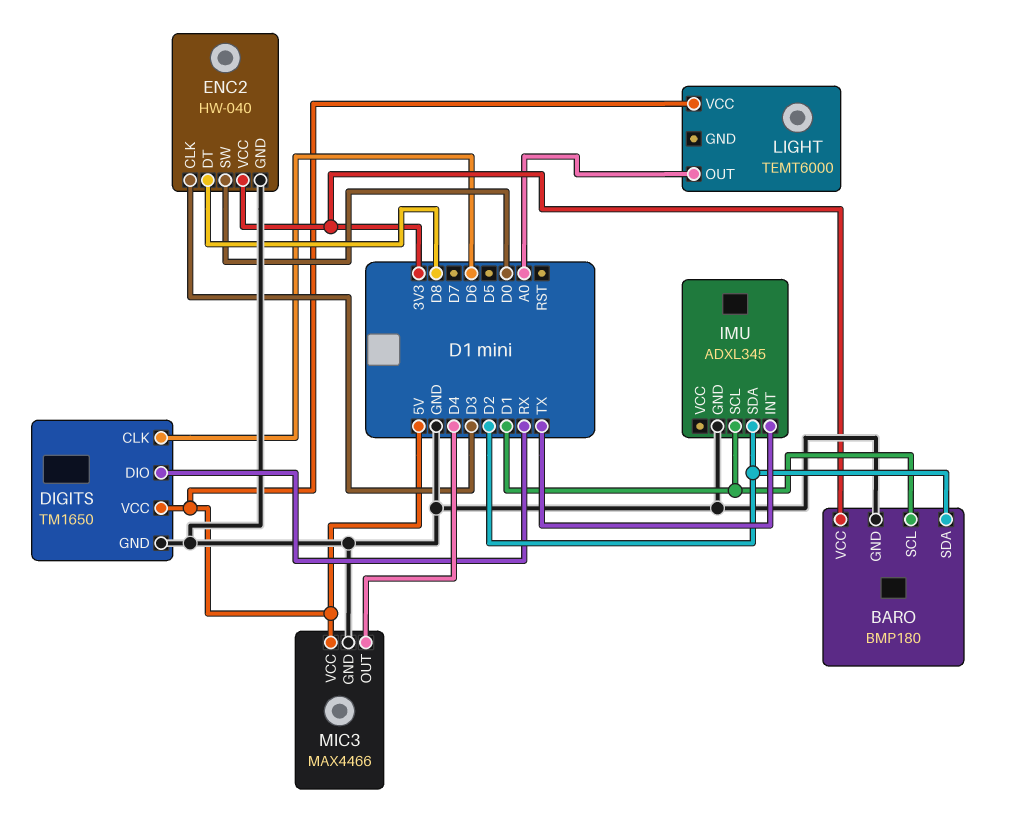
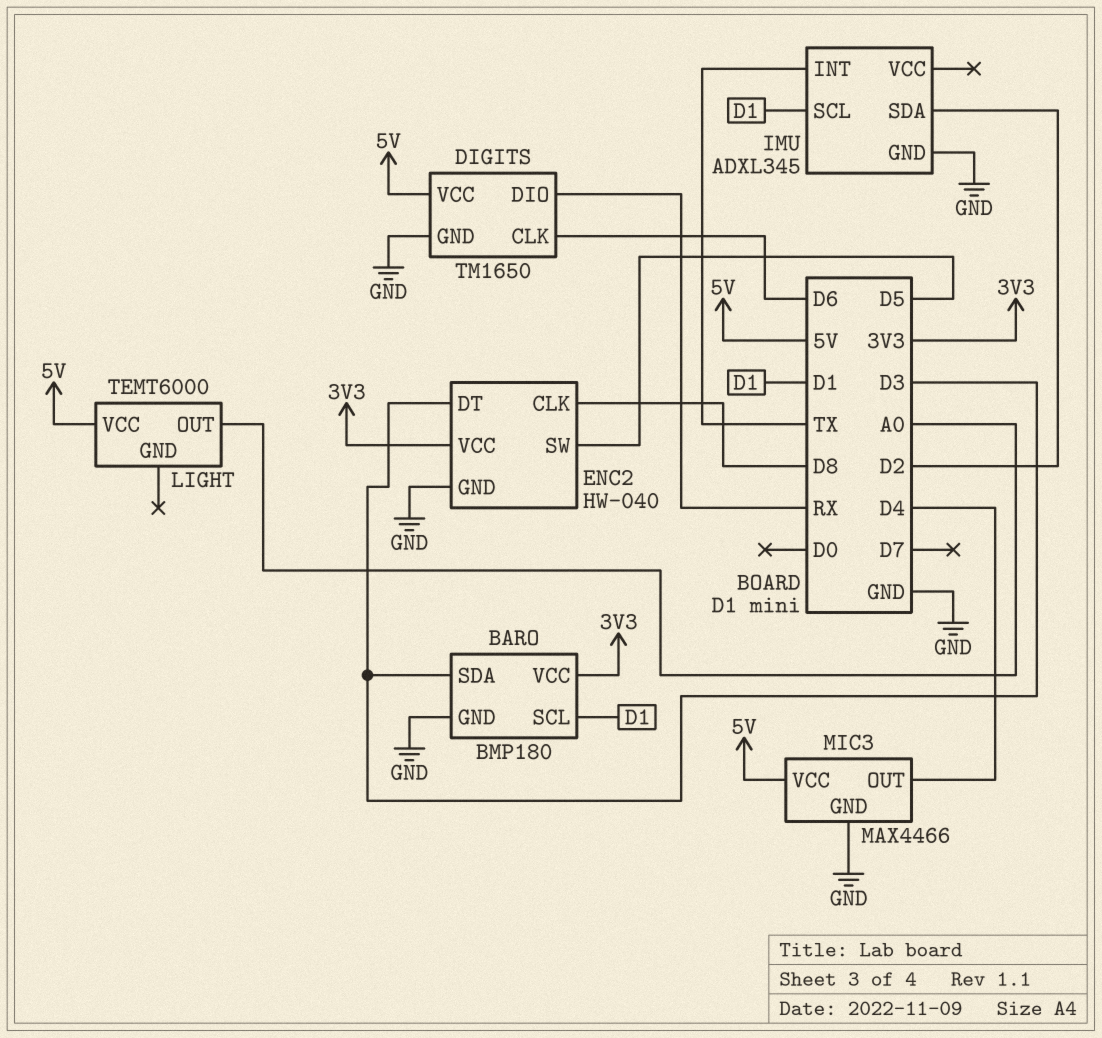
BARO pin SDA: D2 -> D3
ENC2 pin CLK: D3 -> D8
ENC2 pin DT: D8 -> D3
ENC2 pin SW: D0 -> D5

